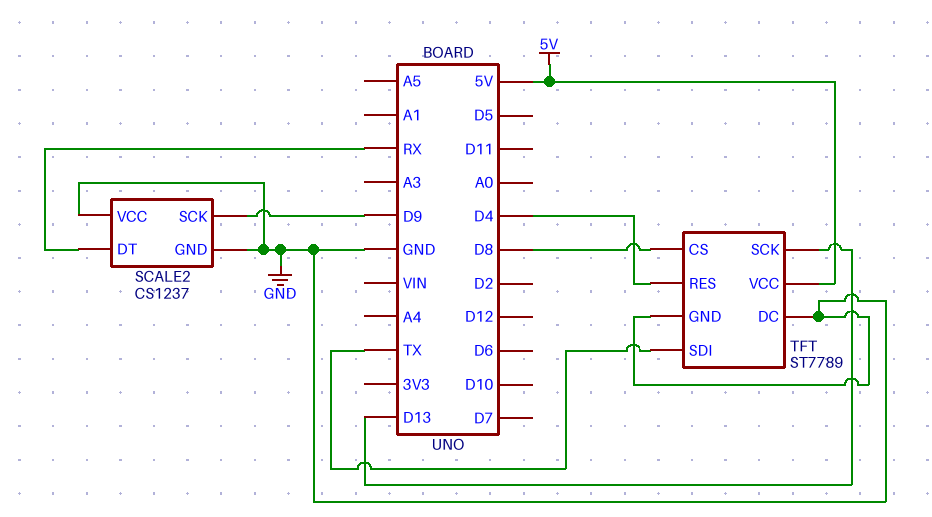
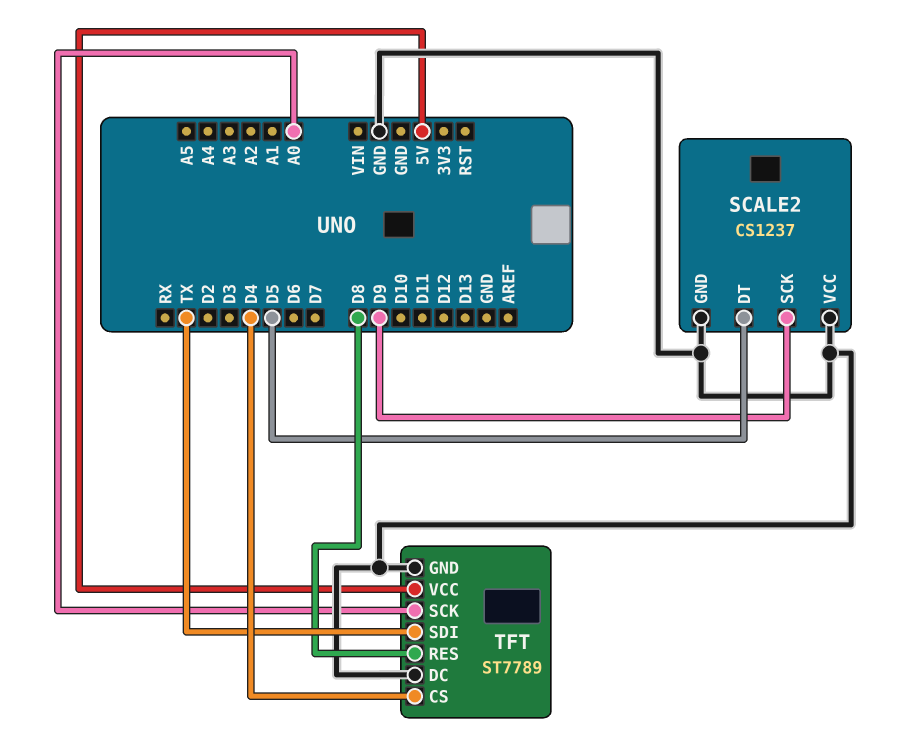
SCALE2 pin DT: RX -> D5
TFT pin CS: D8 -> D4
TFT pin RES: D4 -> D8
TFT pin SCK: D13 -> A0

